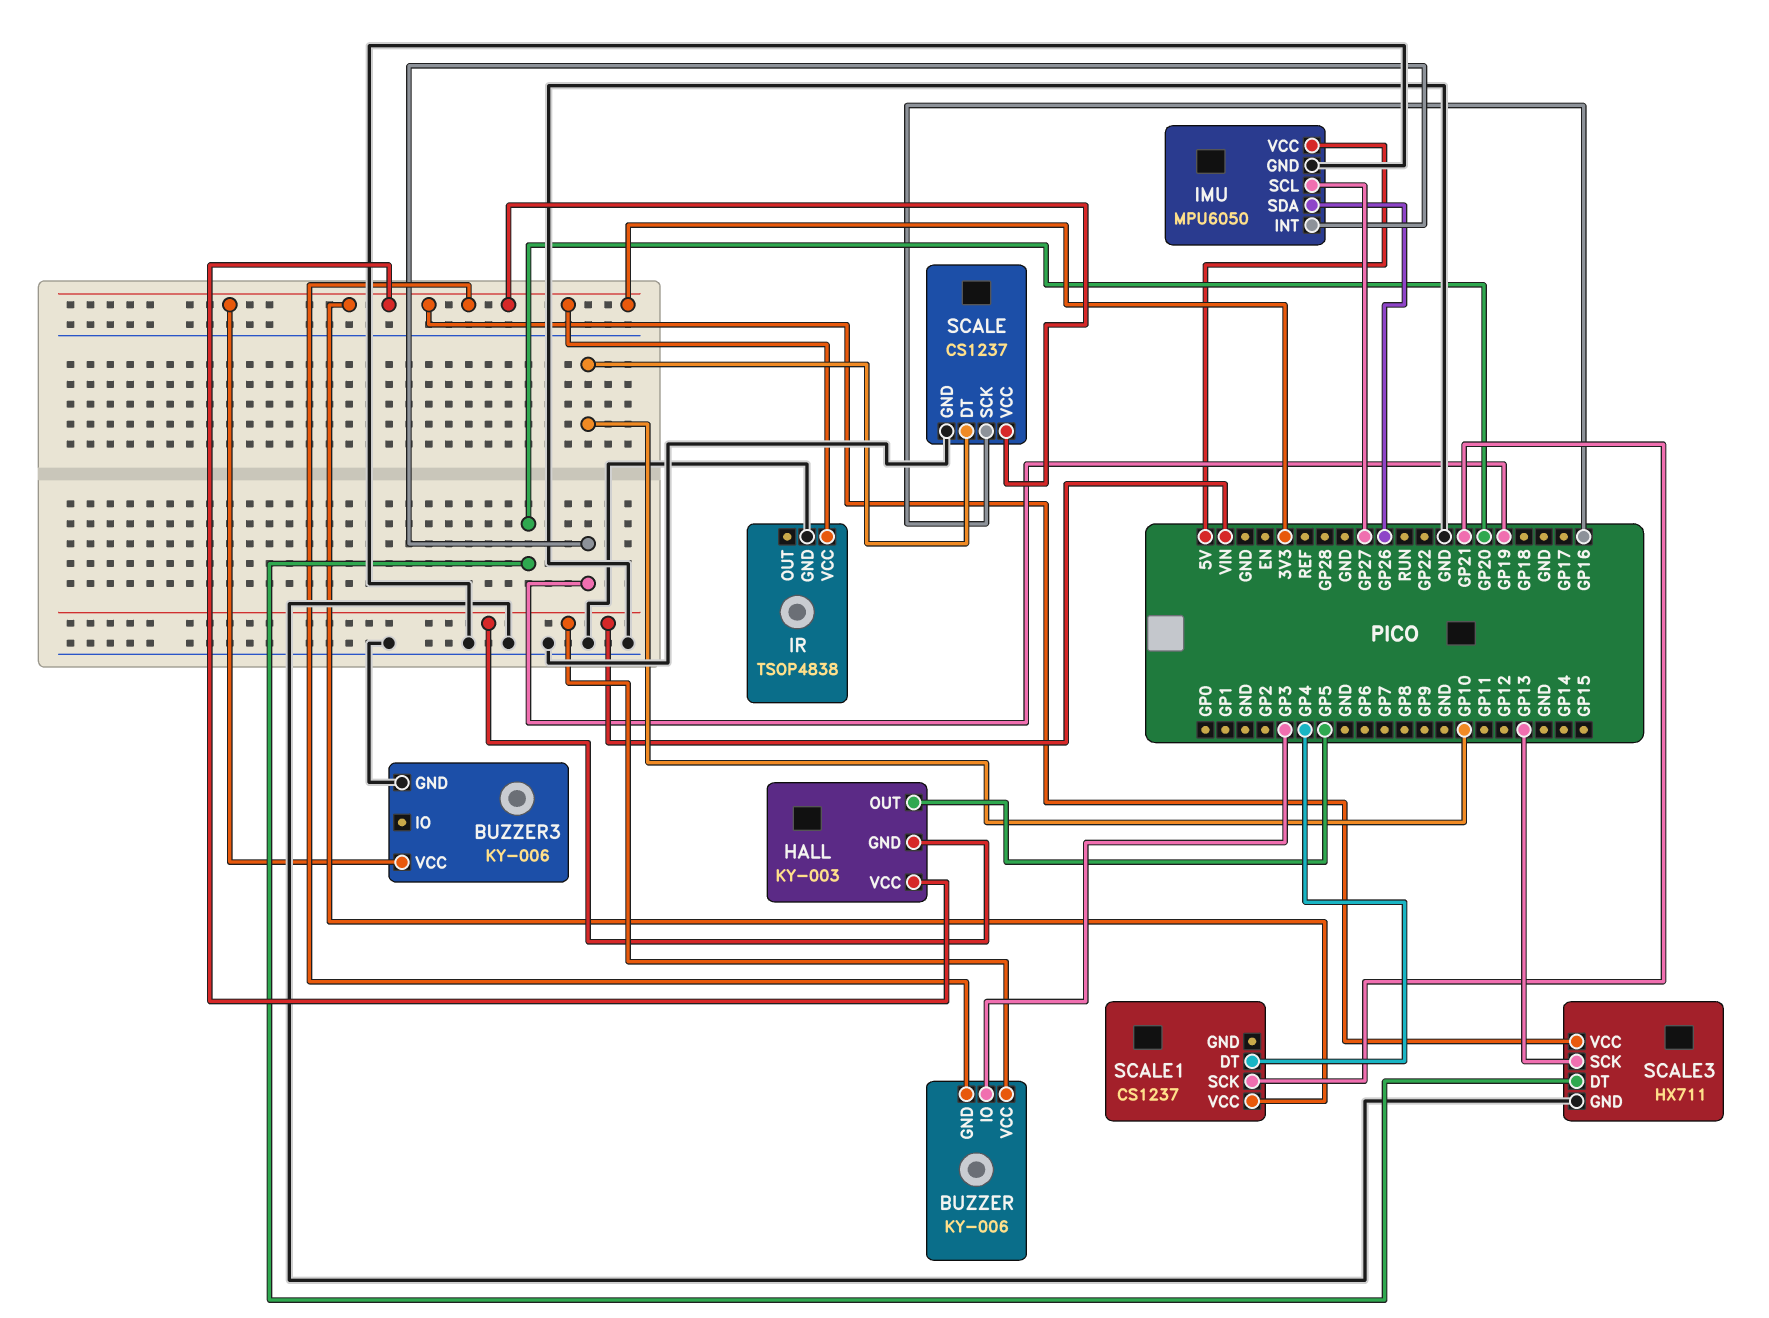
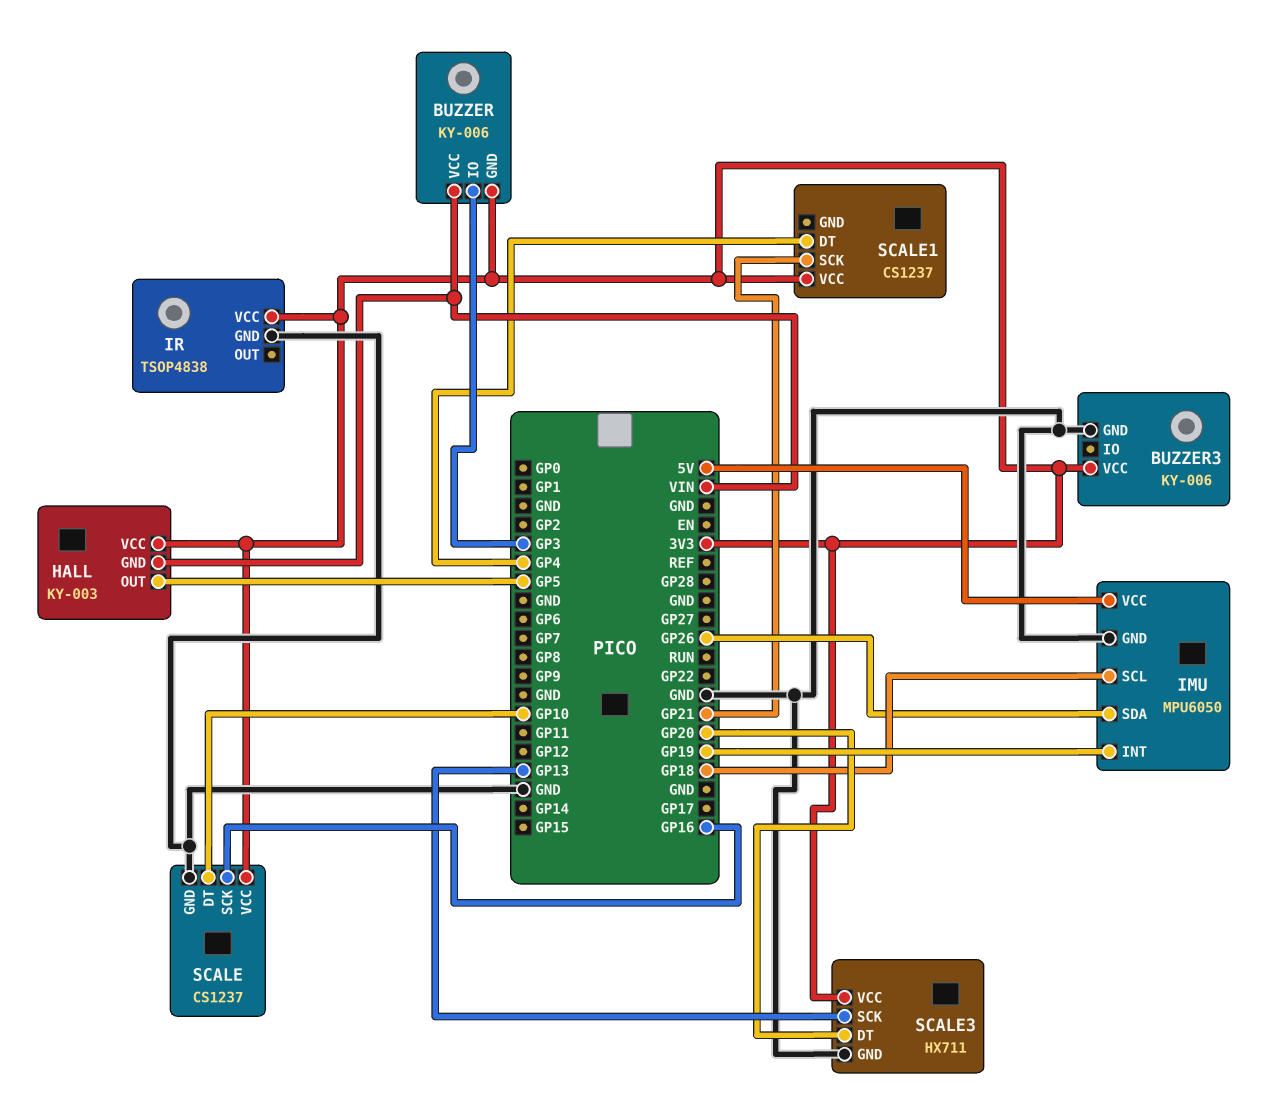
IMU pin SCL: GP27 -> GP18

